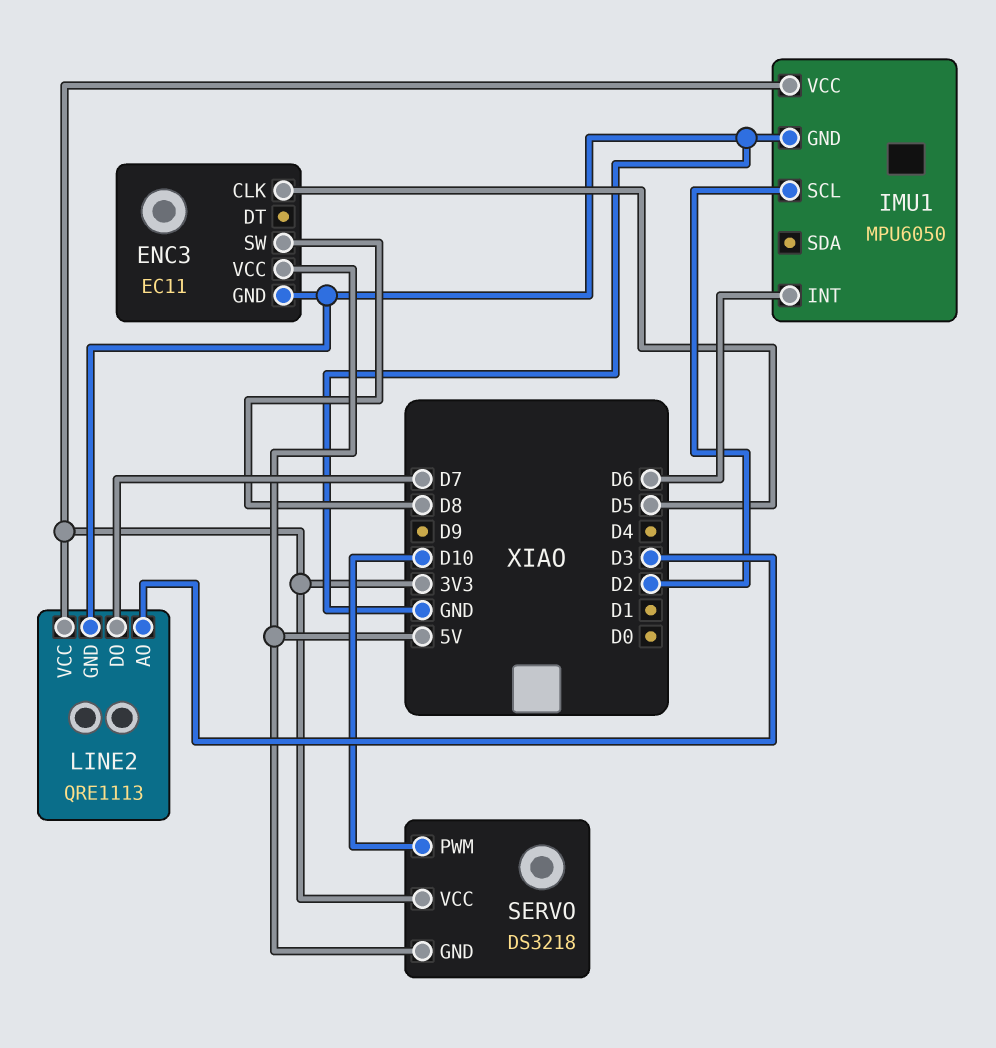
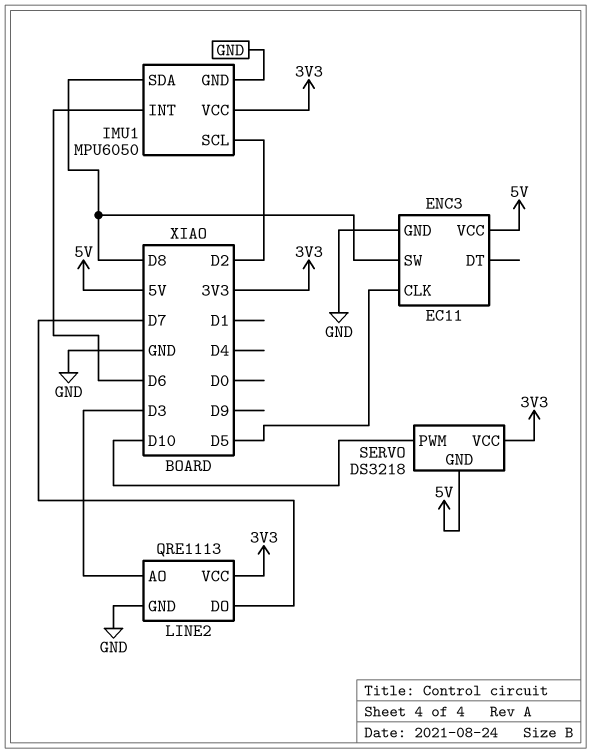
IMU1 pin SDA: none -> D8

